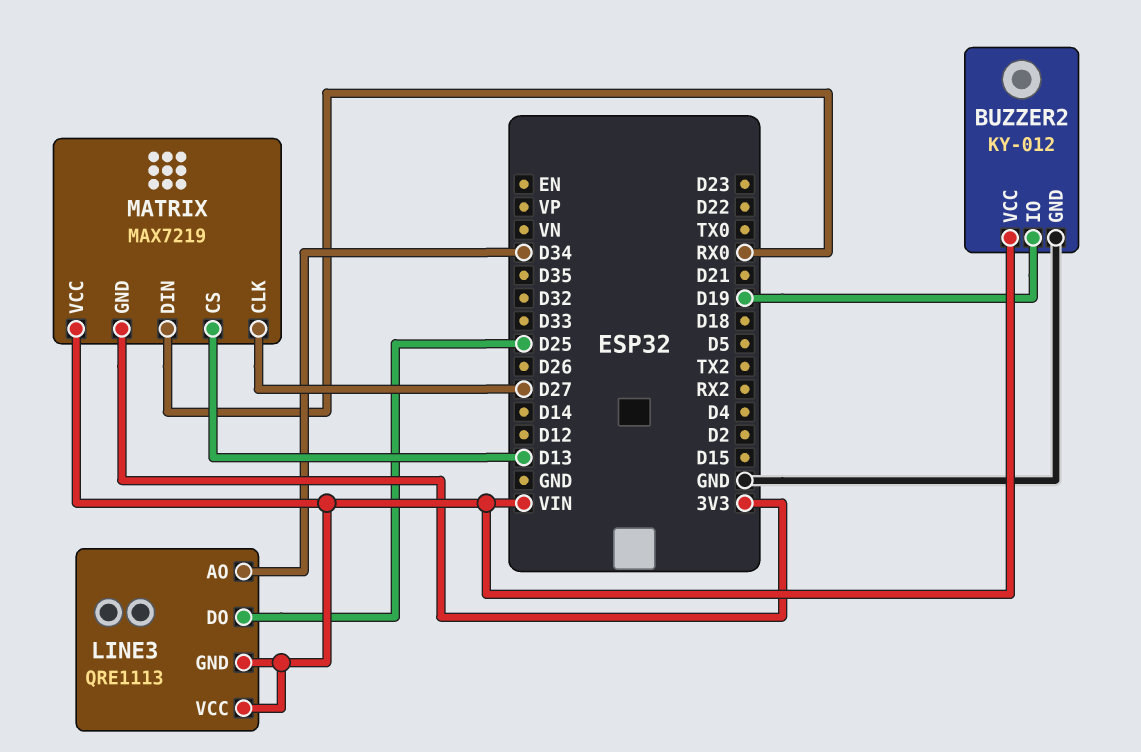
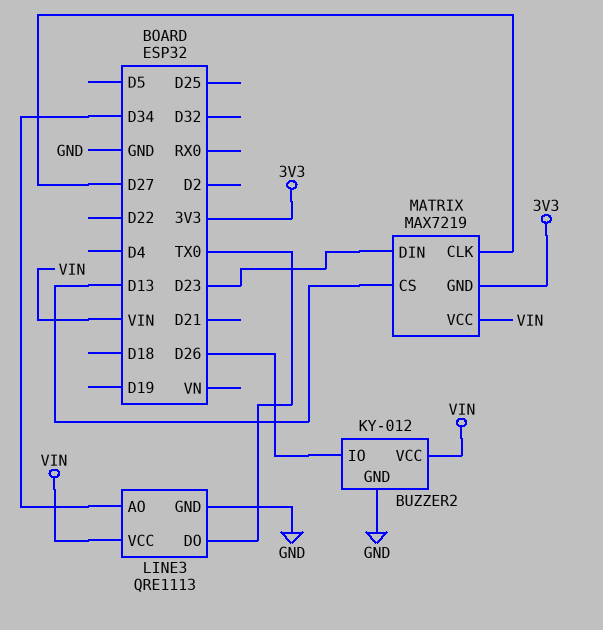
BUZZER2 pin IO: D19 -> D26
LINE3 pin DO: D25 -> TX0
LINE3 pin GND: VIN -> GND
MATRIX pin DIN: RX0 -> D23

